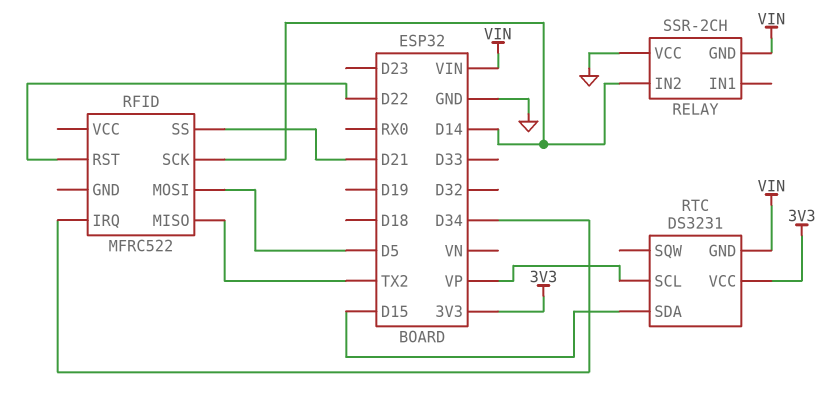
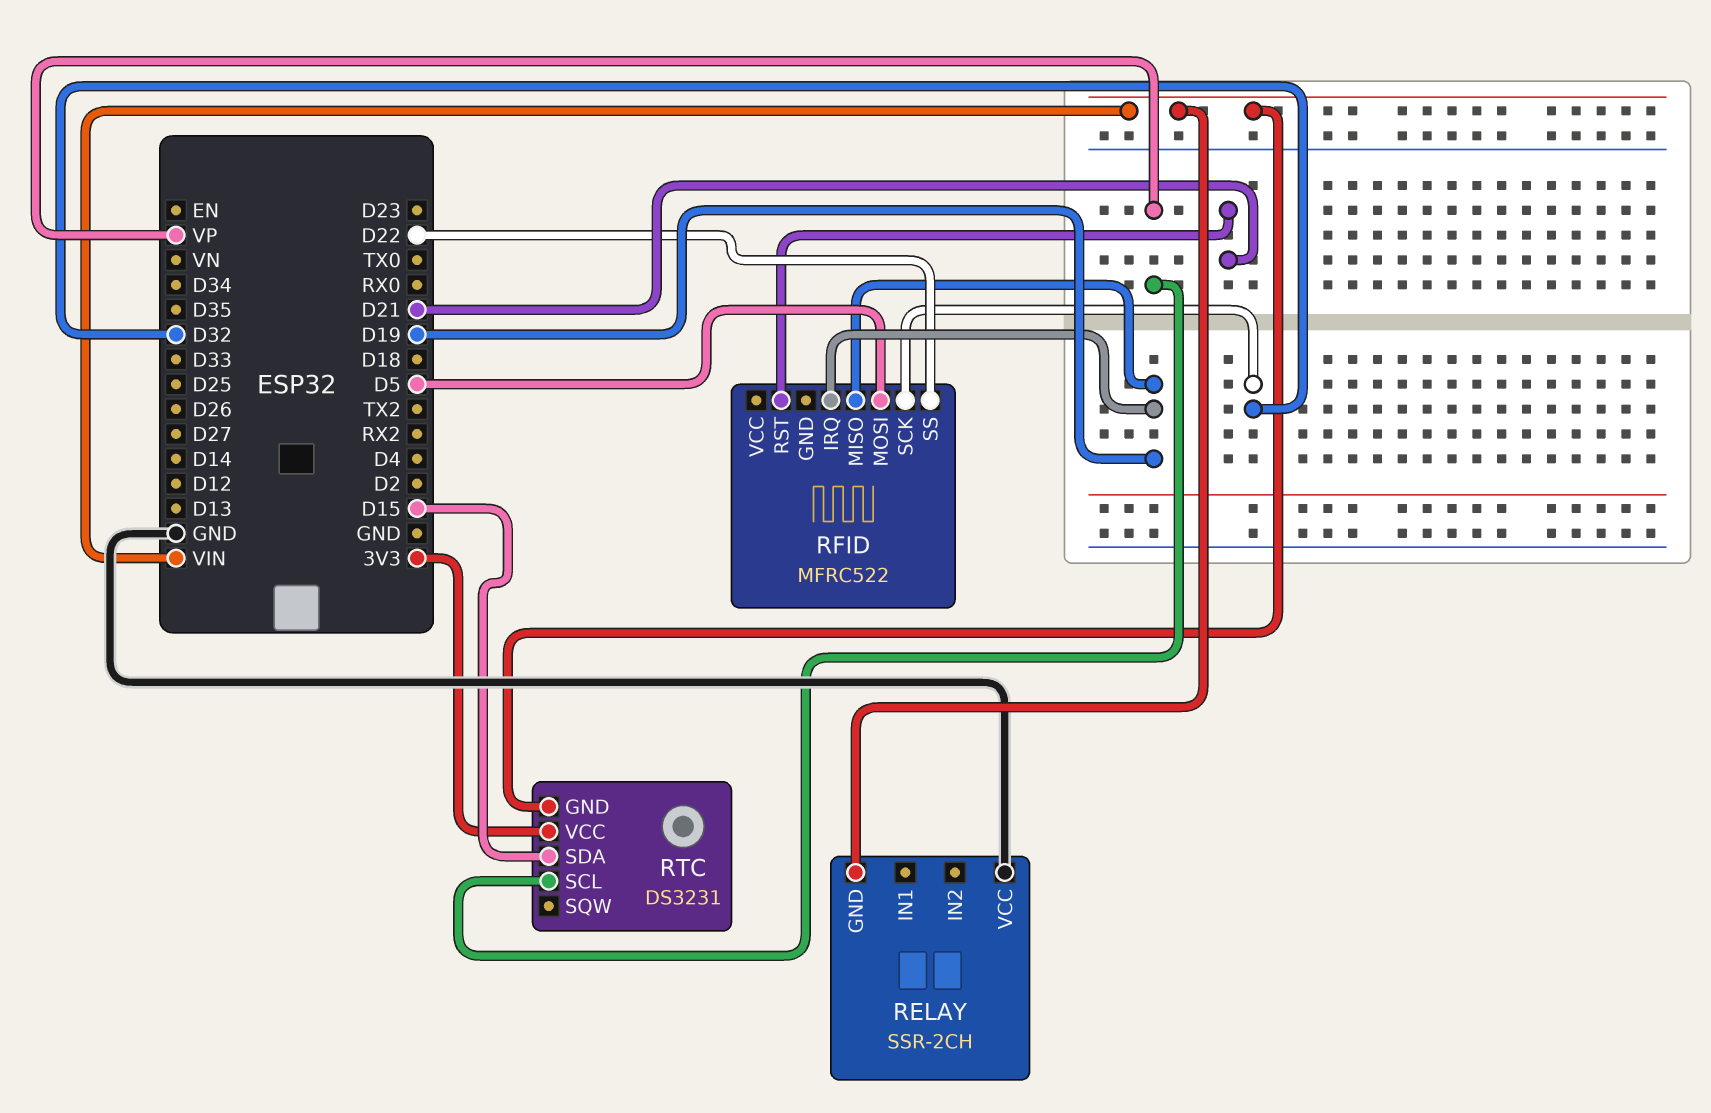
RELAY pin IN2: D14 -> none
RFID pin IRQ: D34 -> D19
RFID pin MISO: TX2 -> D19
RFID pin RST: D22 -> D21
RFID pin SCK: D14 -> D32
RFID pin SS: D21 -> D22

